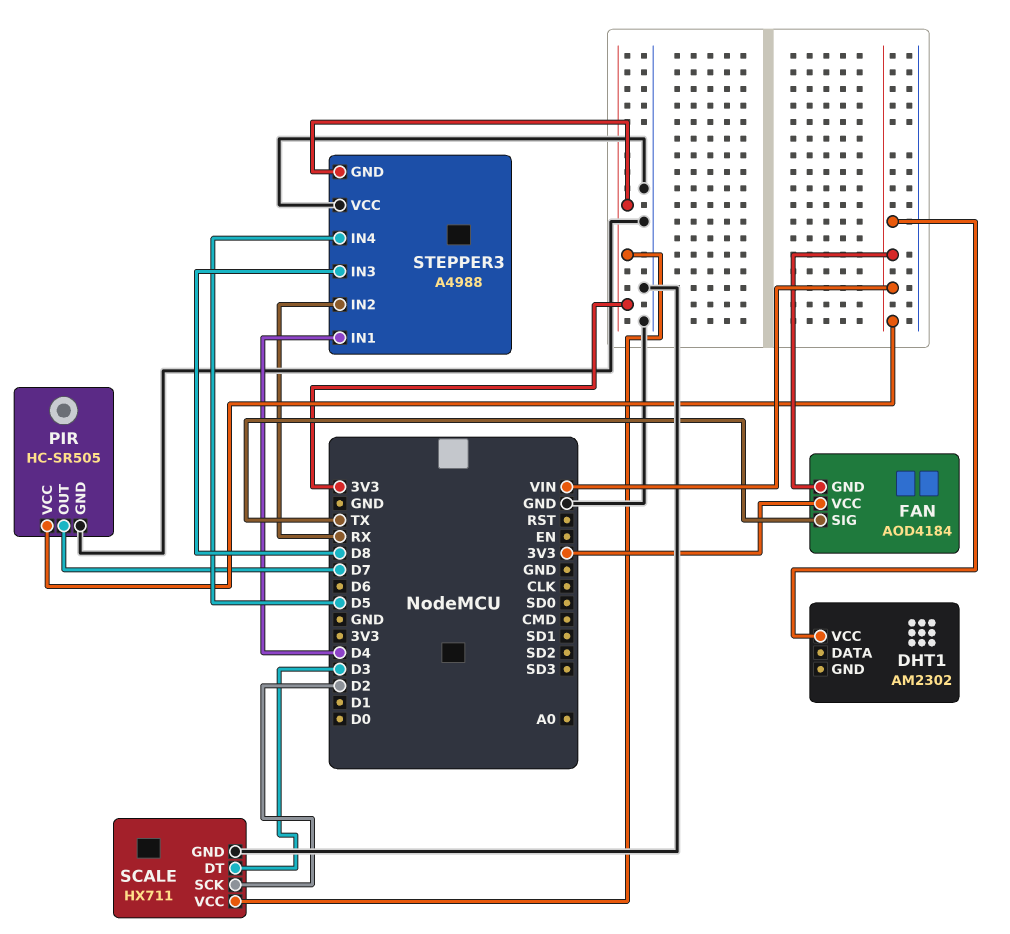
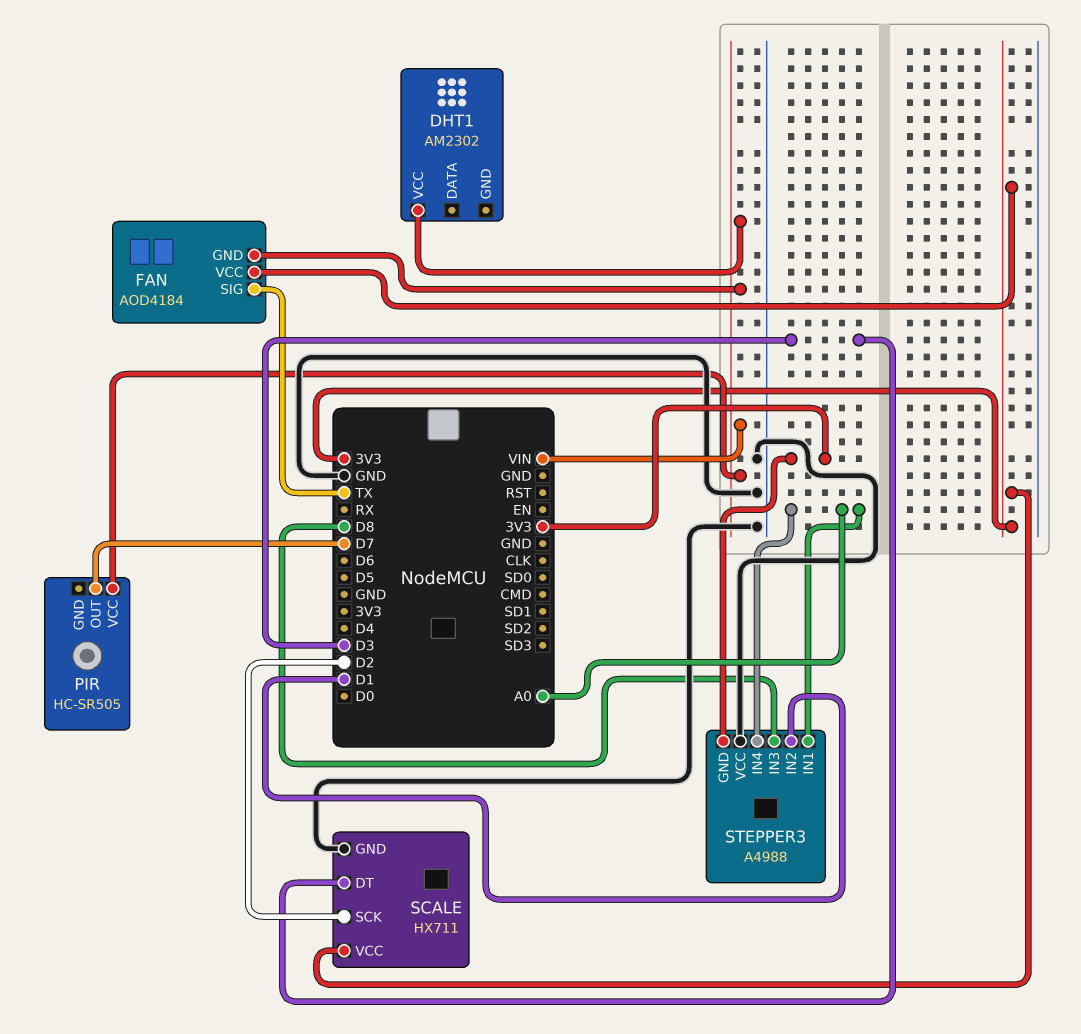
PIR pin GND: GND -> none
STEPPER3 pin IN1: D4 -> A0
STEPPER3 pin IN2: RX -> D1
STEPPER3 pin IN4: D5 -> A0

